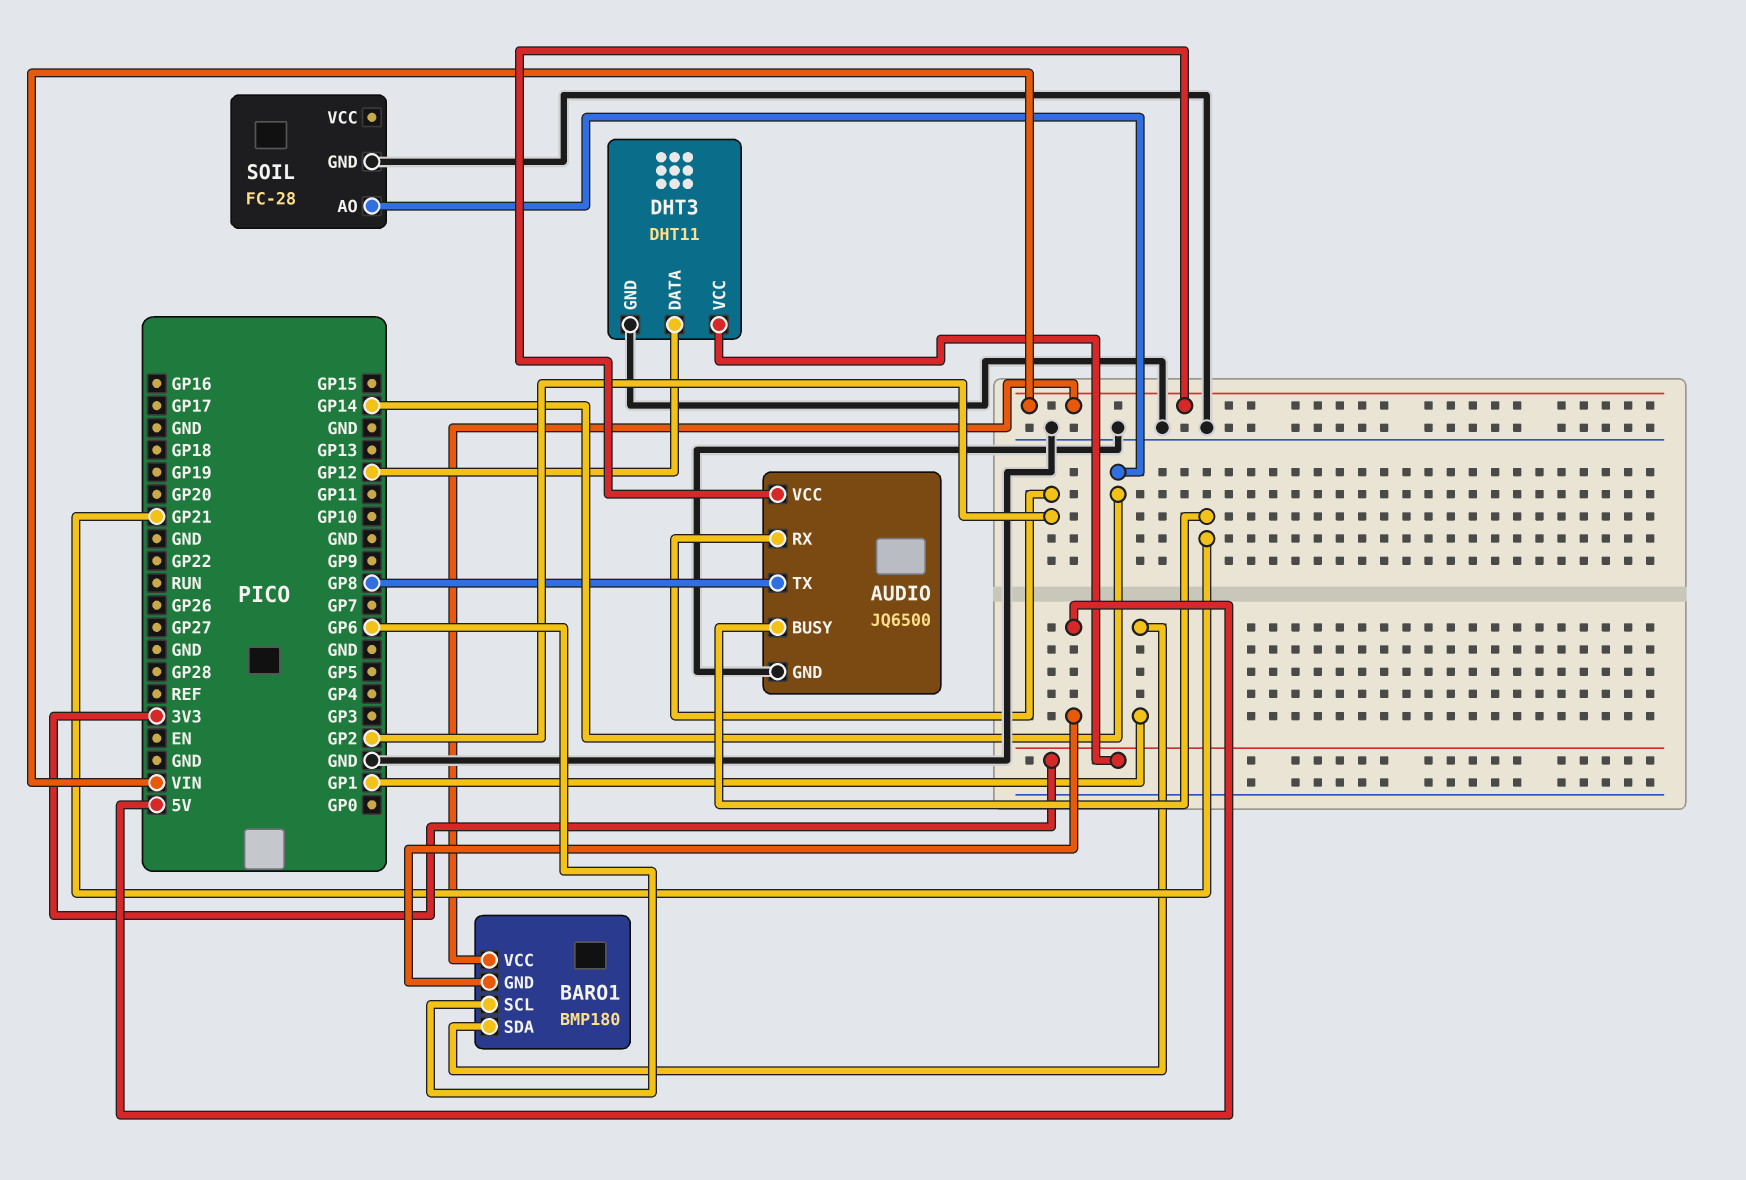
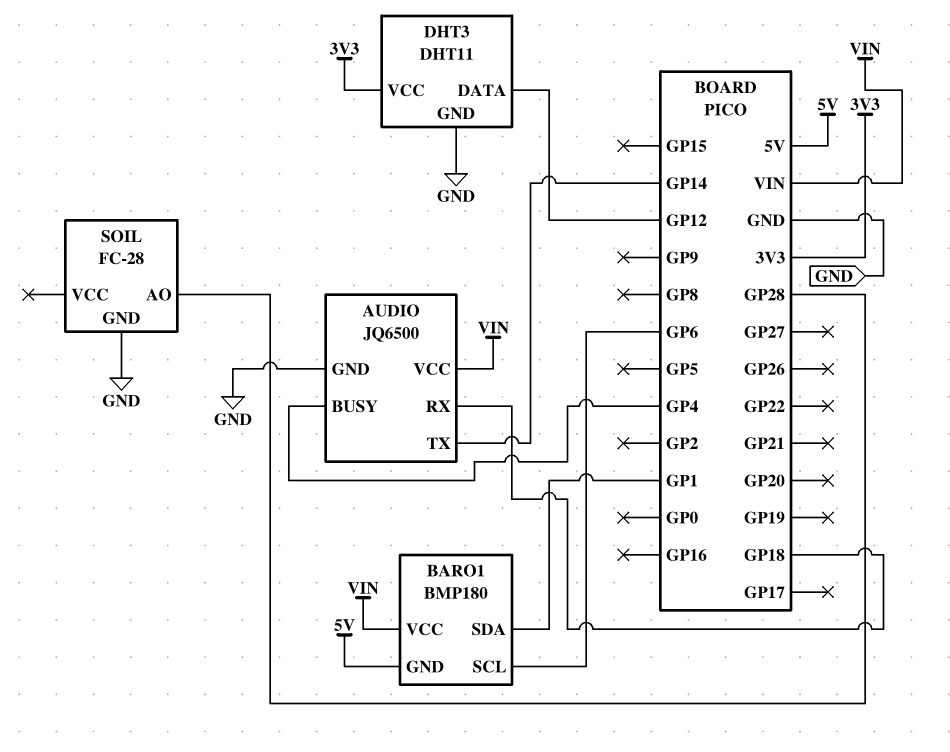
AUDIO pin BUSY: GP21 -> GP4
AUDIO pin RX: GP2 -> GP18
AUDIO pin TX: GP8 -> GP14
SOIL pin AO: GP14 -> GP28

